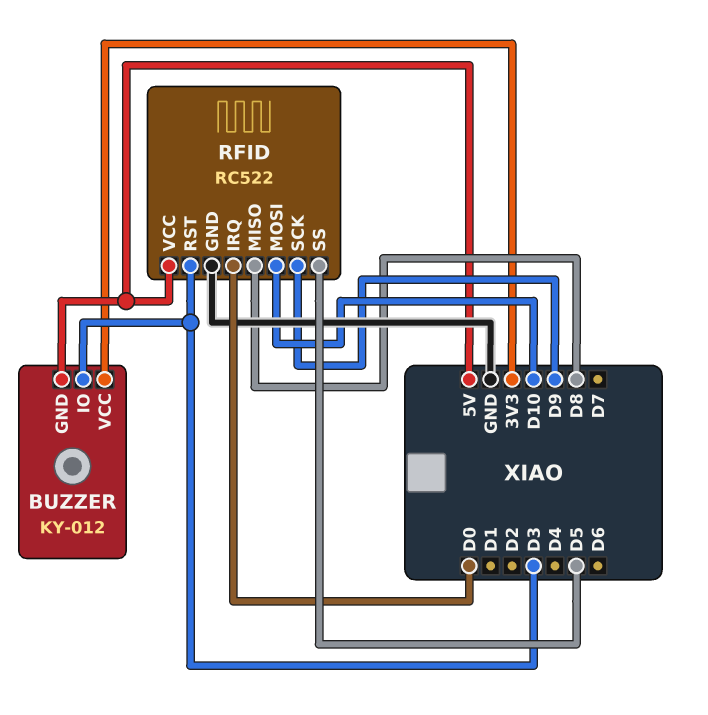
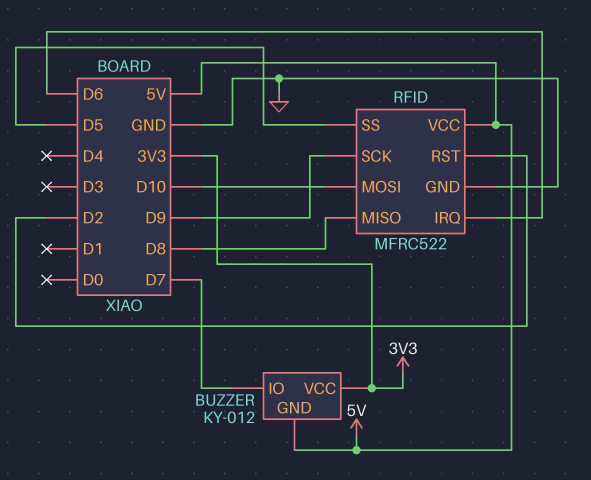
BUZZER pin IO: D3 -> D7
RFID: RC522 -> MFRC522
RFID pin IRQ: D0 -> D6
RFID pin RST: D3 -> D2

